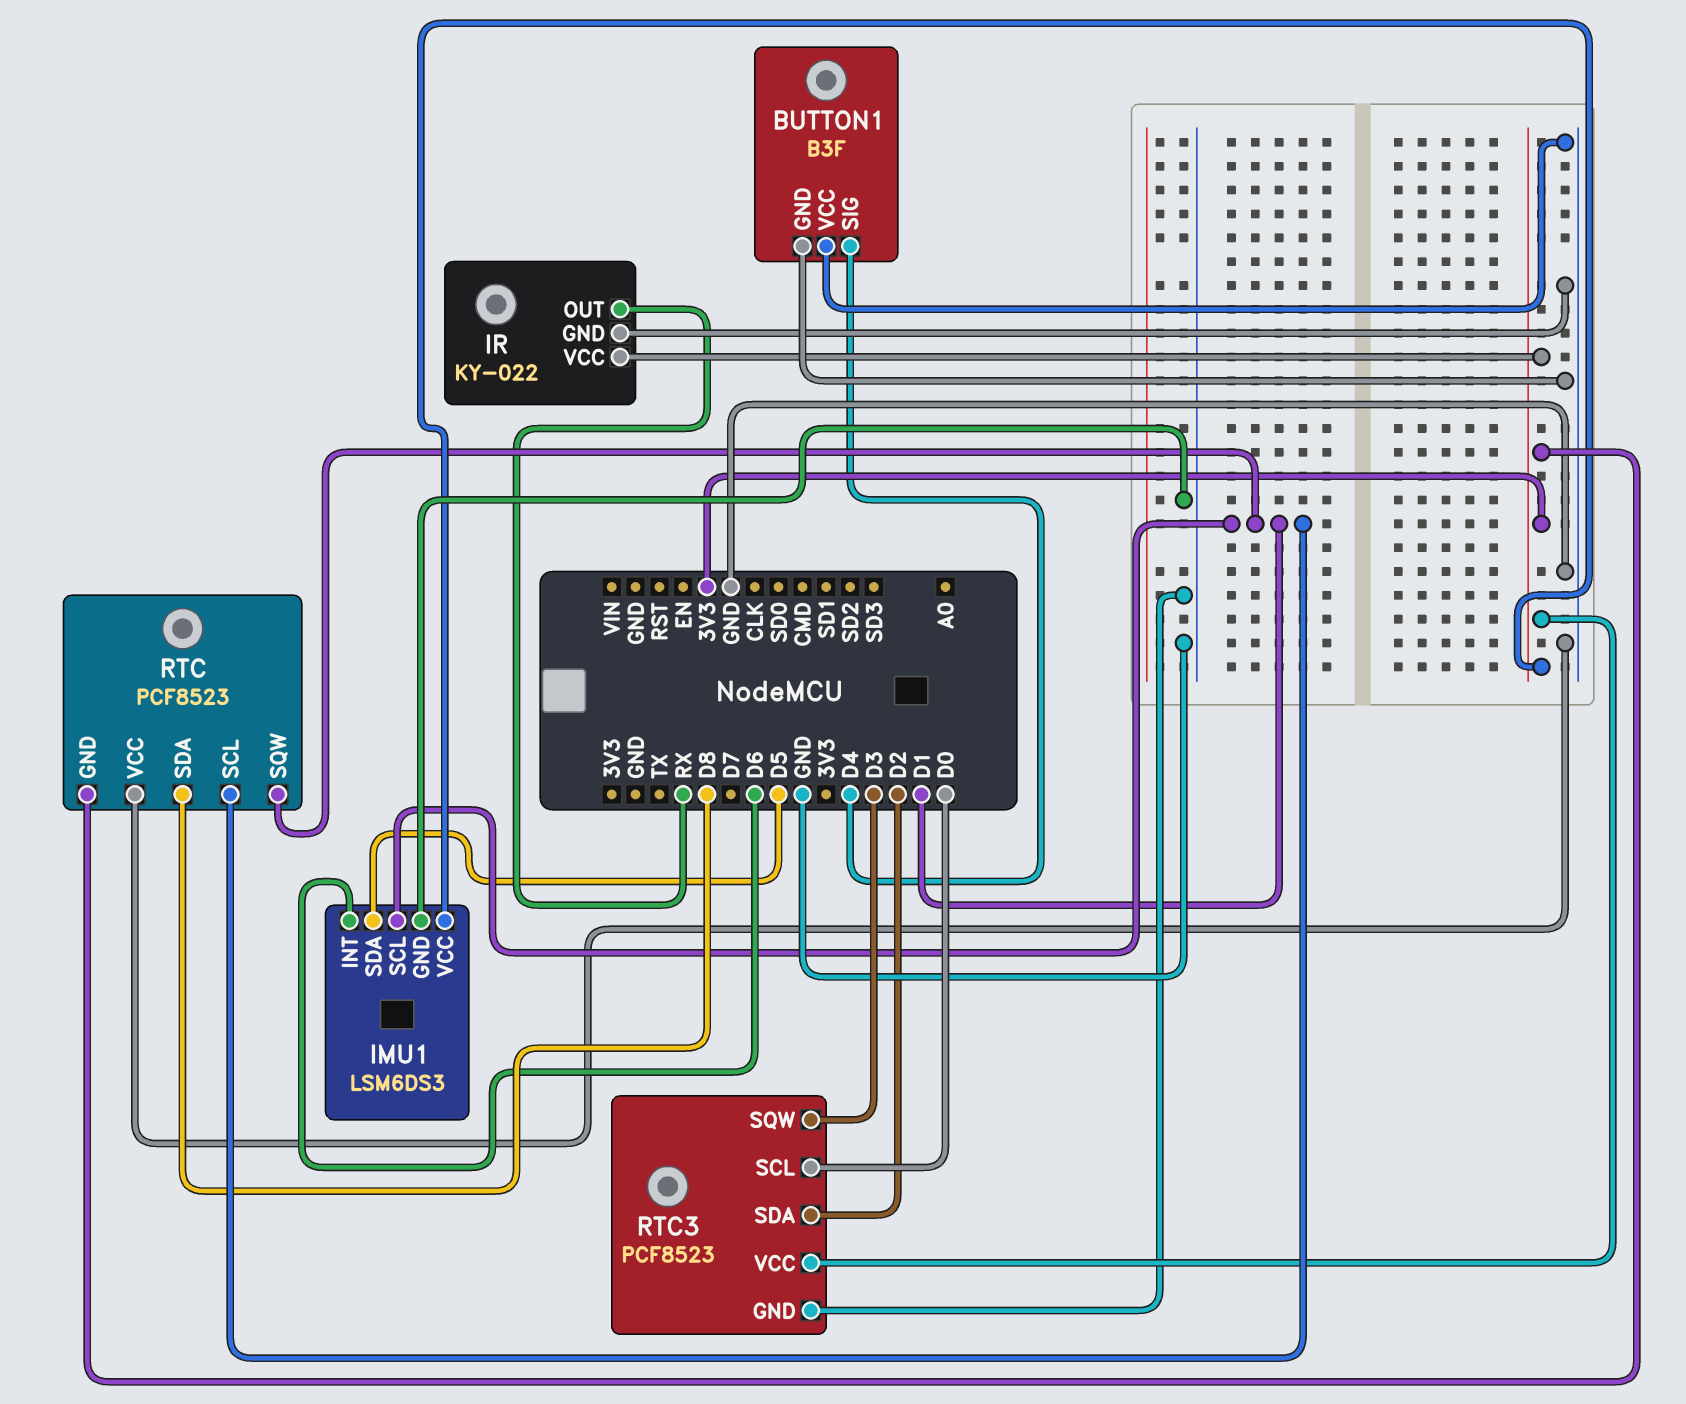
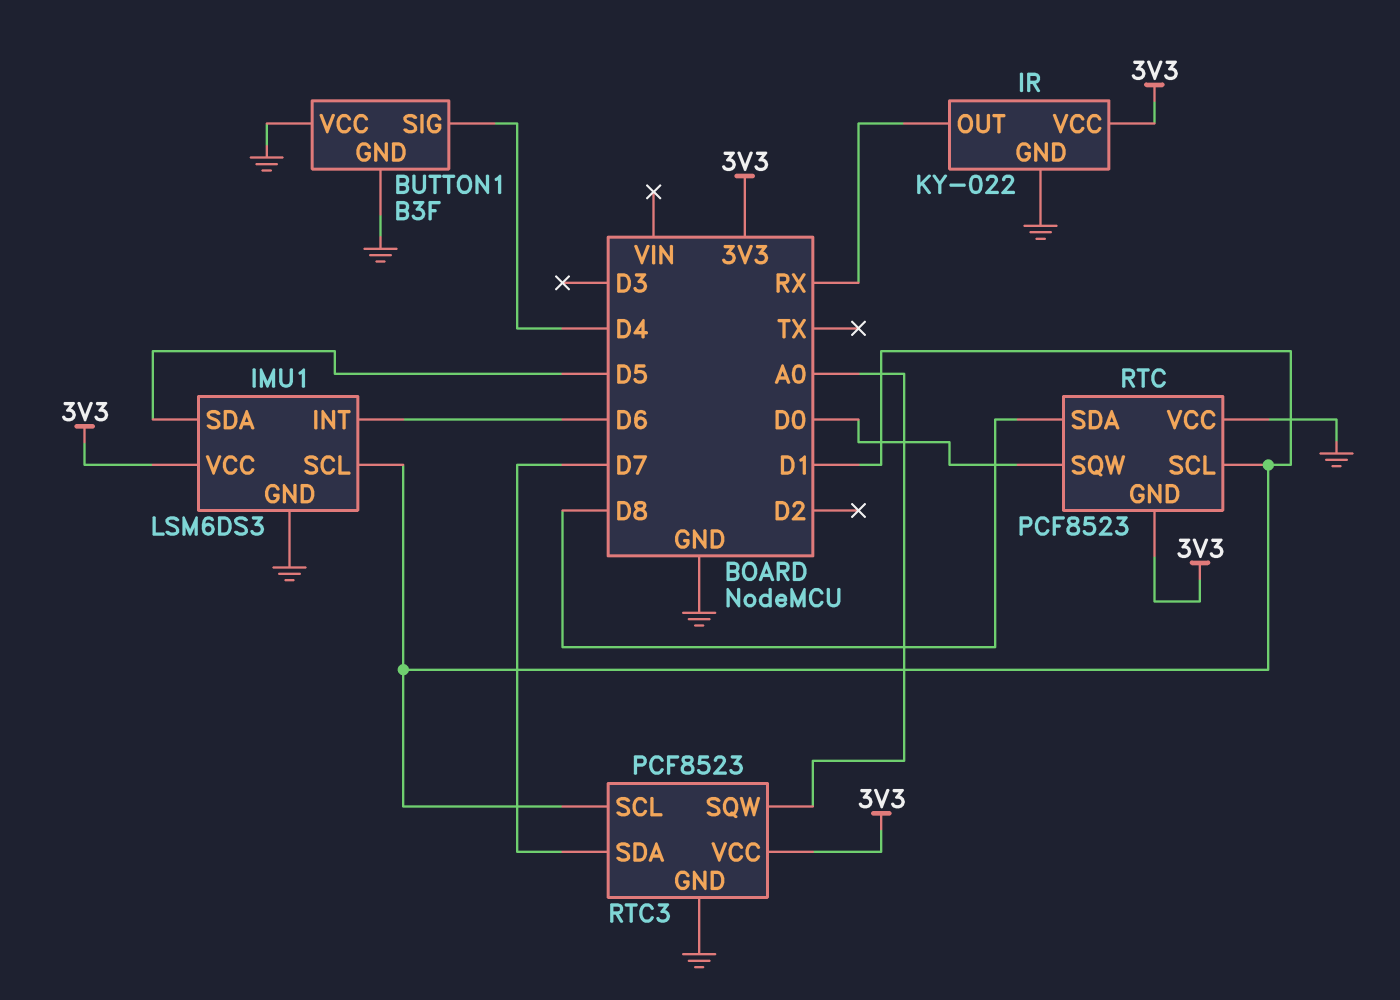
RTC pin SQW: D1 -> D0
RTC3 pin SCL: D0 -> D1
RTC3 pin SDA: D2 -> D7
RTC3 pin SQW: D3 -> A0

